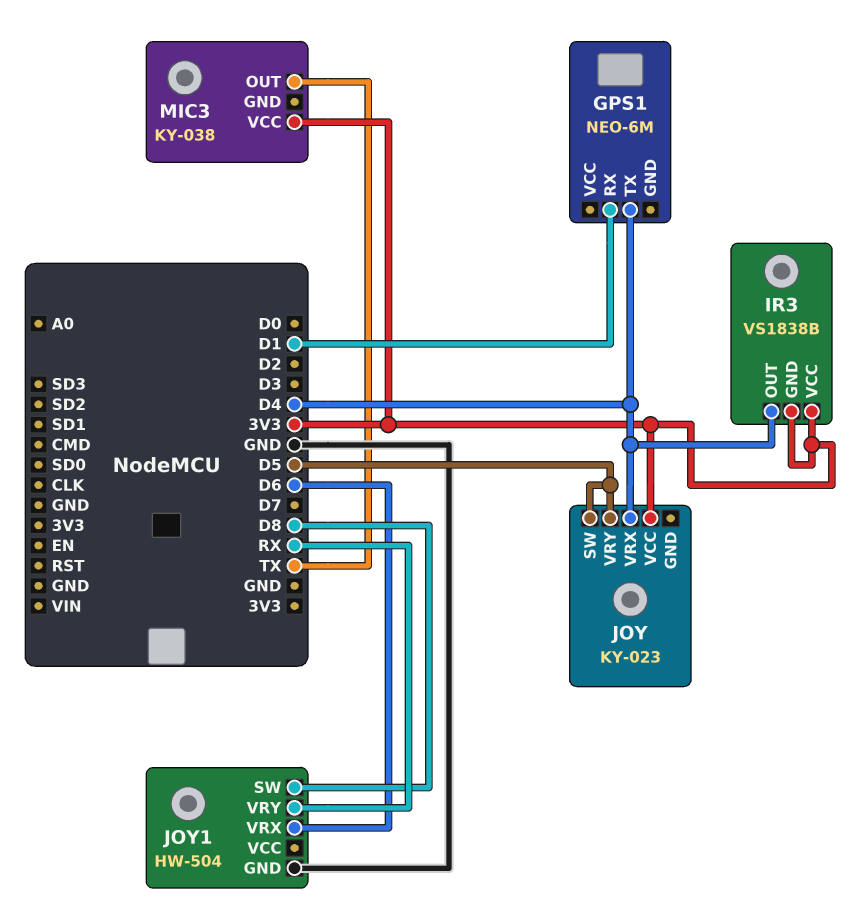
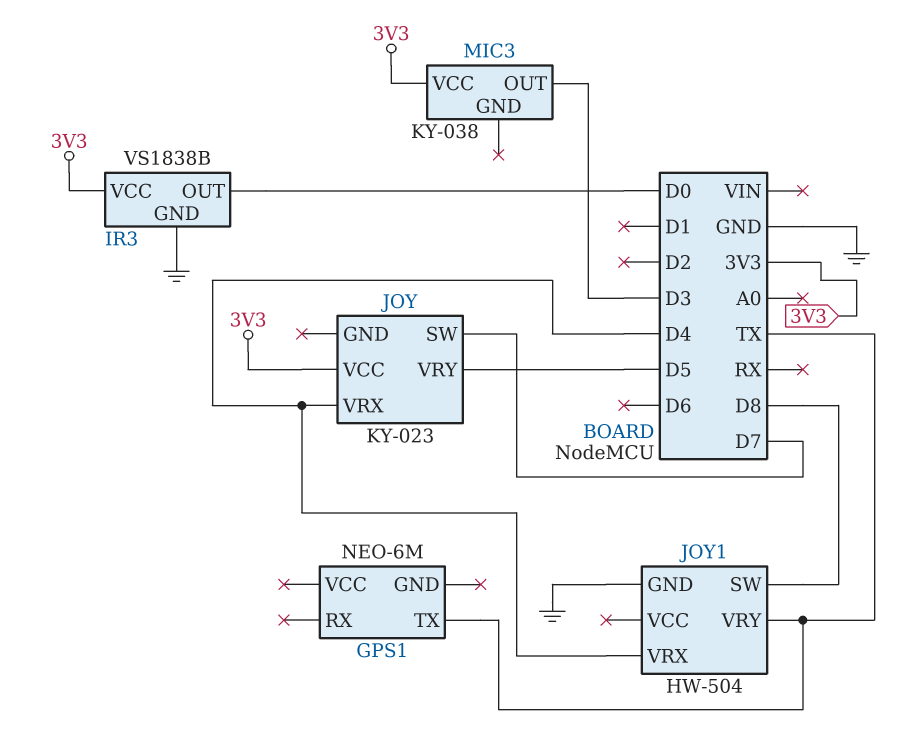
GPS1 pin RX: D1 -> none
GPS1 pin TX: D4 -> TX
IR3 pin GND: 3V3 -> GND
IR3 pin OUT: D4 -> D0
JOY pin SW: D5 -> D7
JOY1 pin VRX: D6 -> D4
JOY1 pin VRY: RX -> TX
MIC3 pin OUT: TX -> D3

